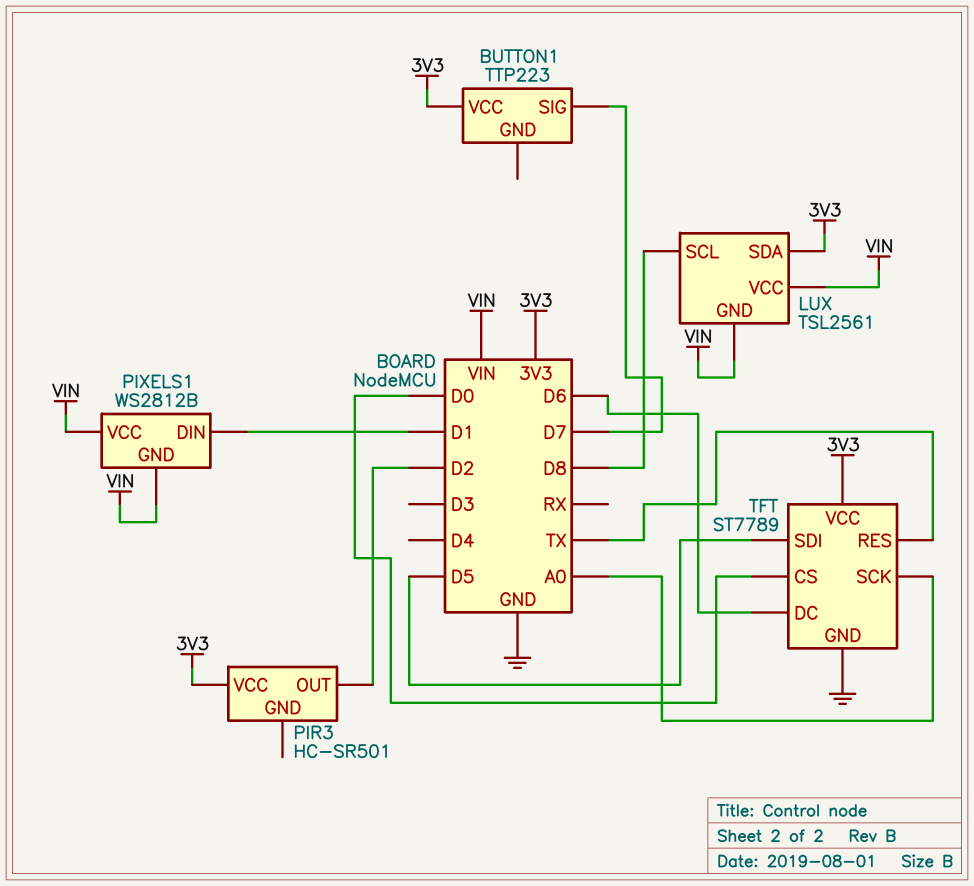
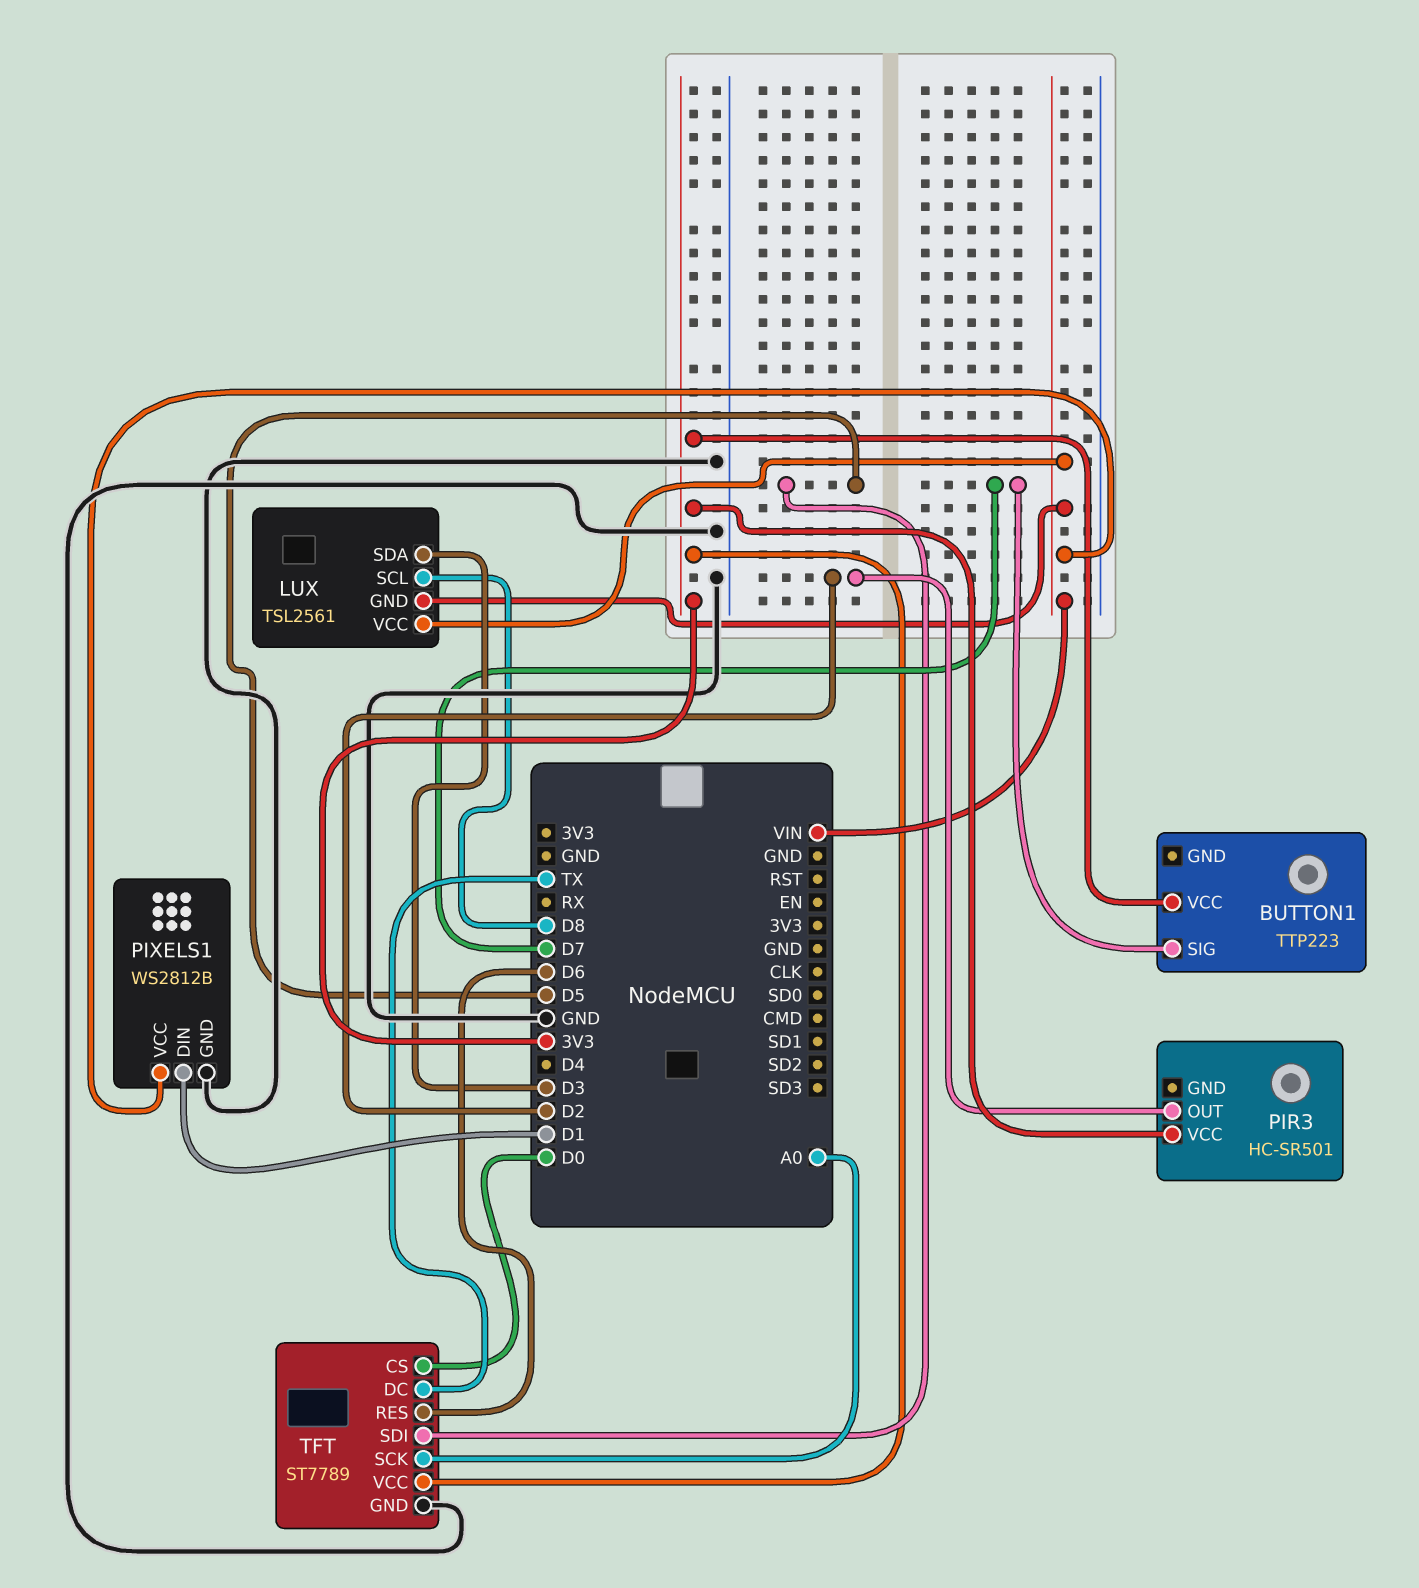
LUX pin SDA: 3V3 -> D3
PIXELS1 pin GND: VIN -> GND
TFT pin DC: D6 -> TX
TFT pin RES: TX -> D6

